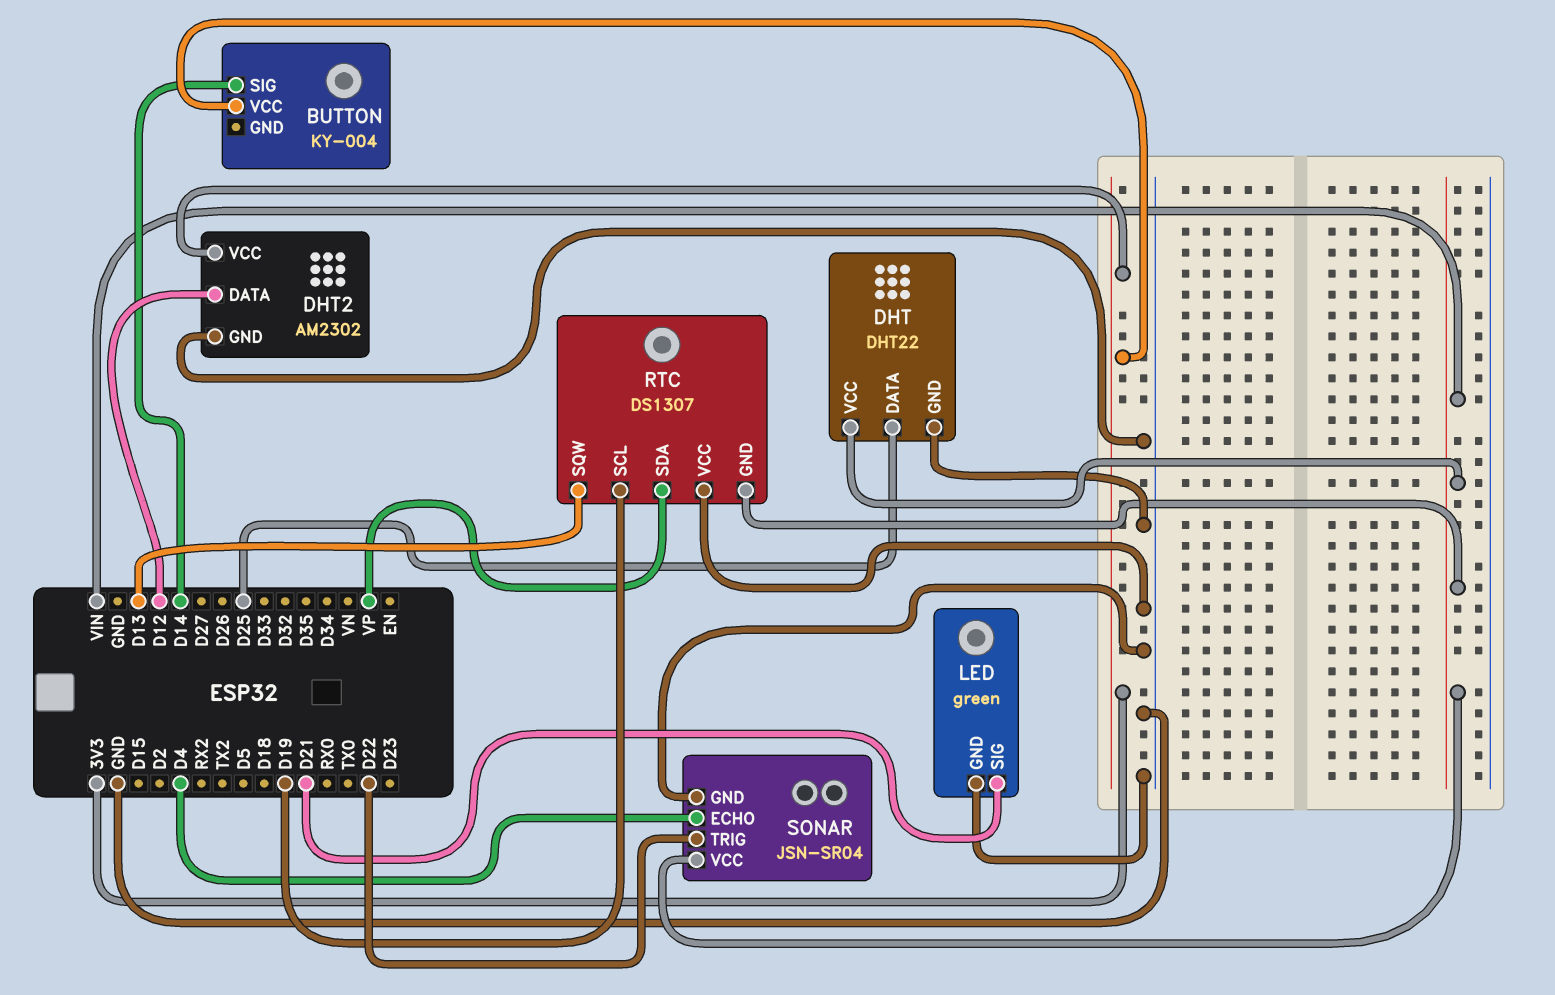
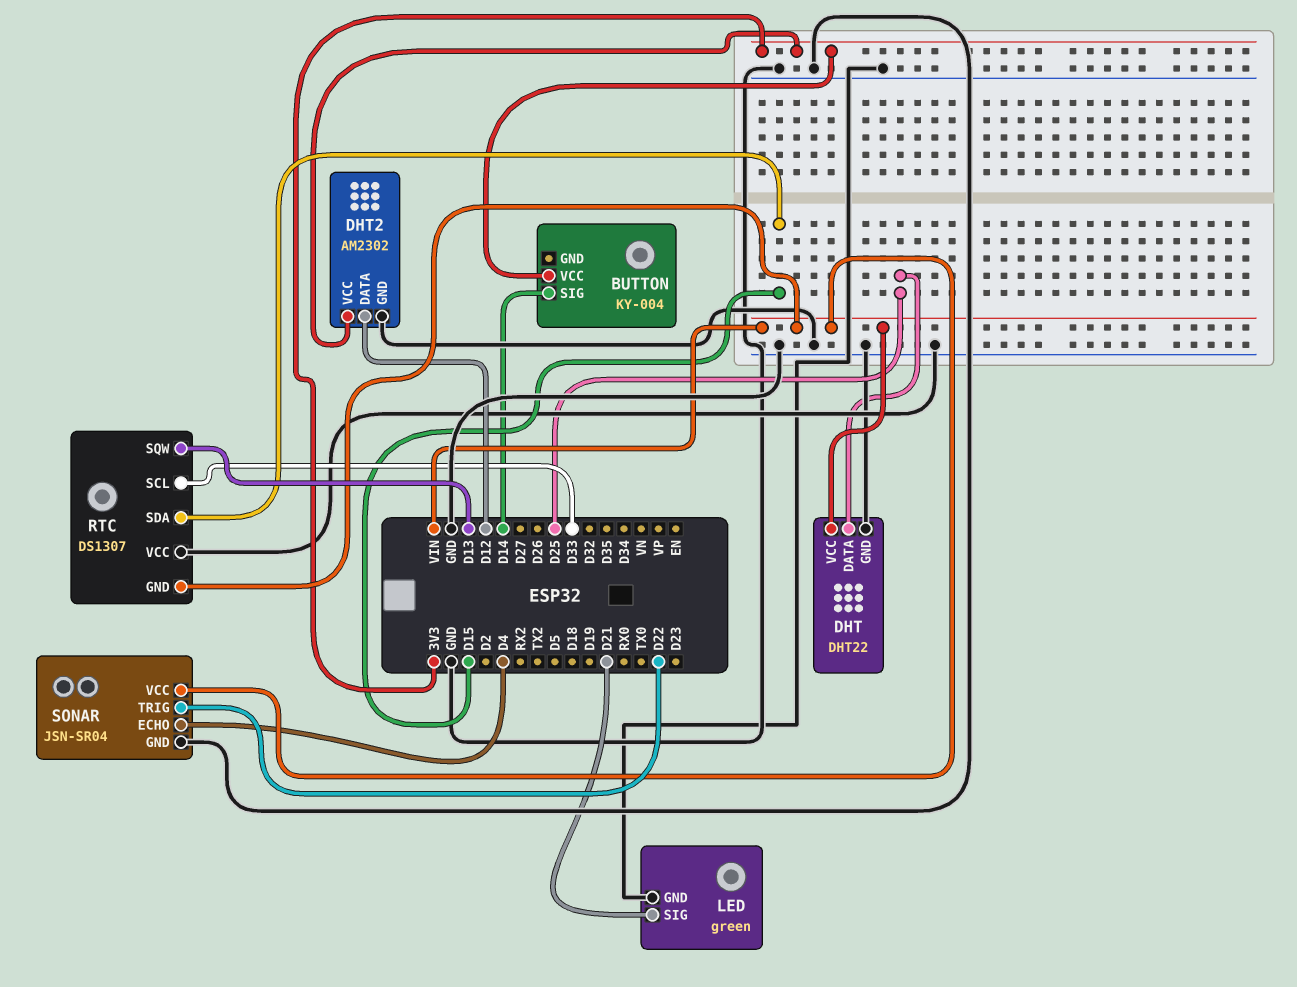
RTC pin SCL: D19 -> D33
RTC pin SDA: VP -> D15

